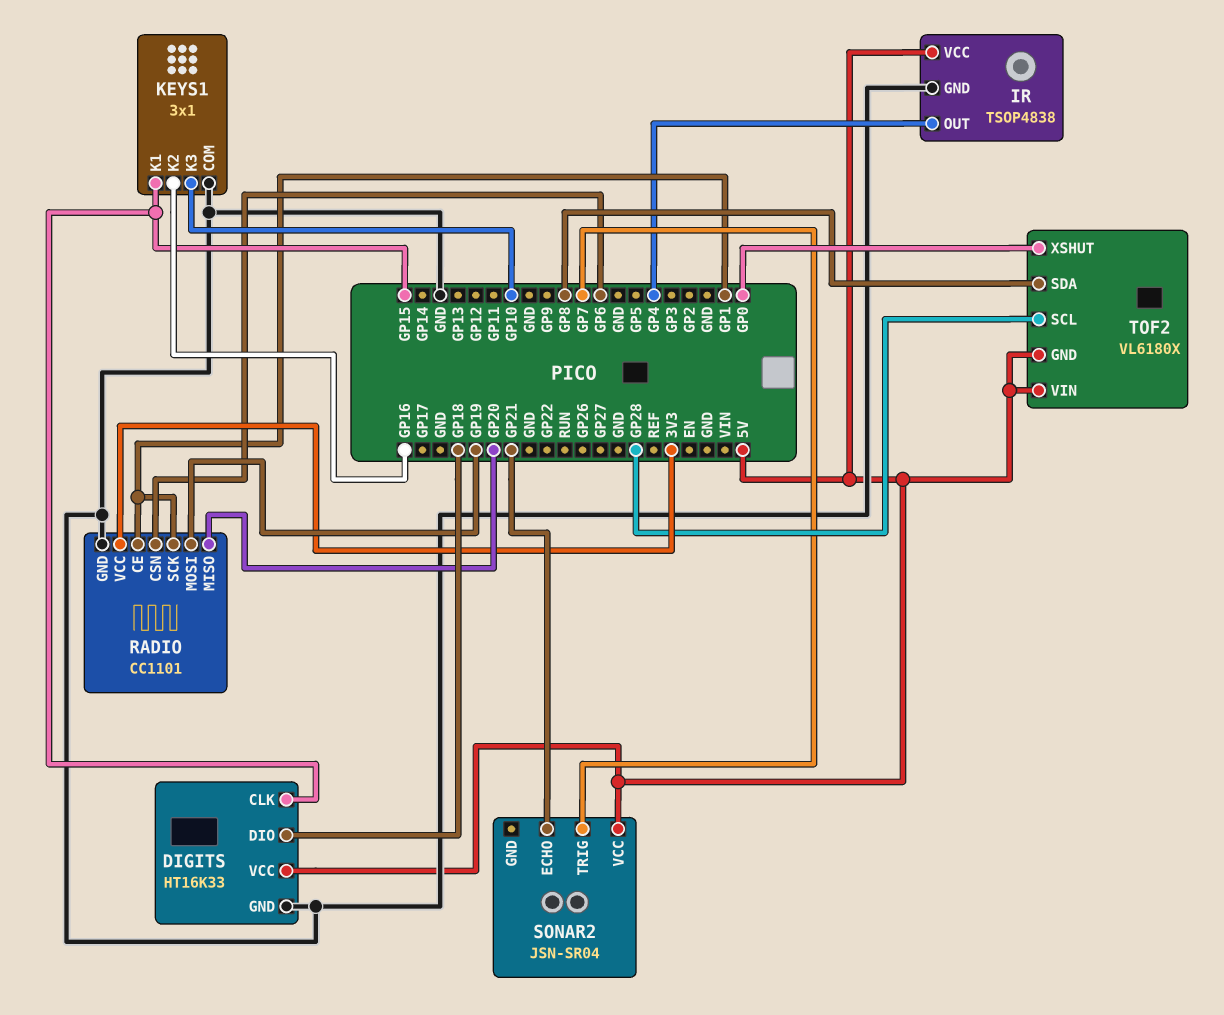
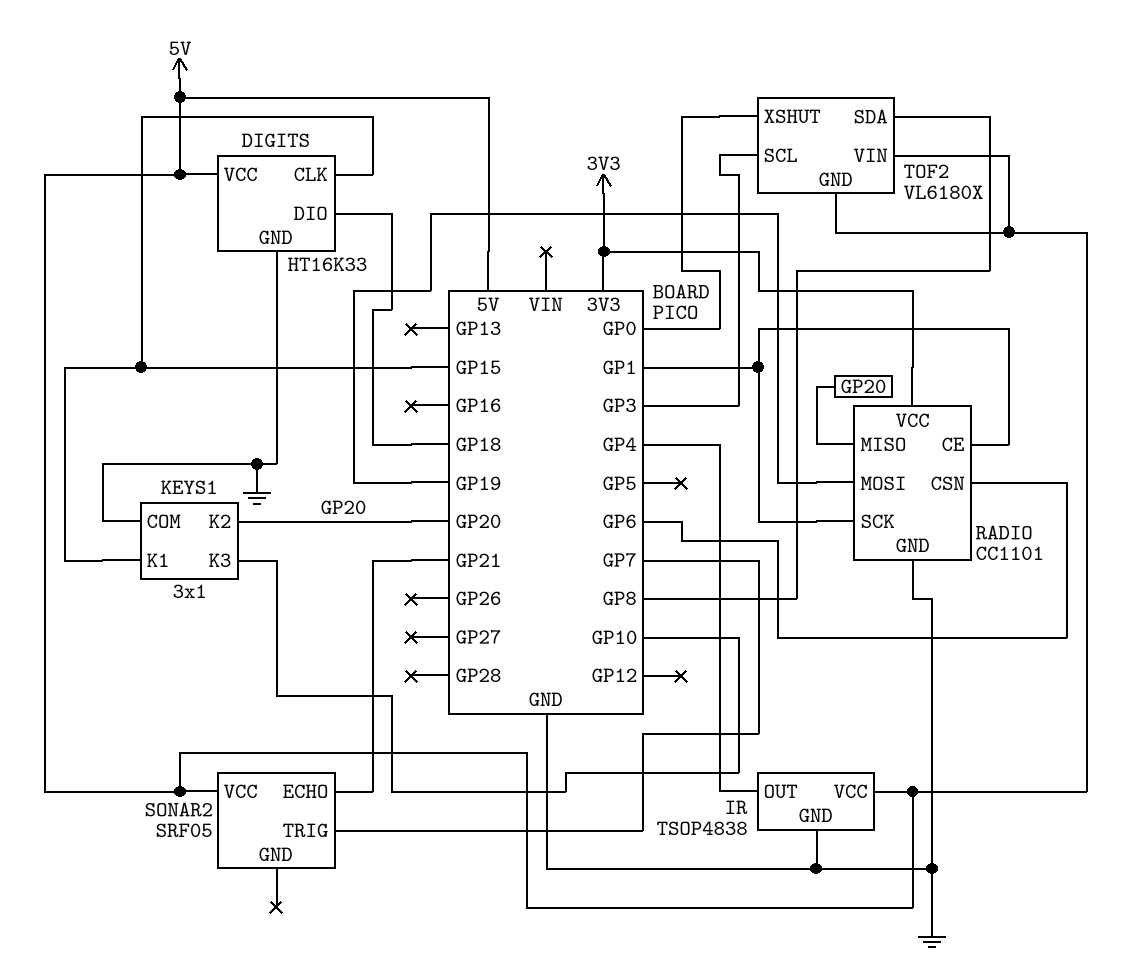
KEYS1 pin K2: GP16 -> GP20
SONAR2: JSN-SR04 -> SRF05
TOF2 pin SCL: GP28 -> GP3

